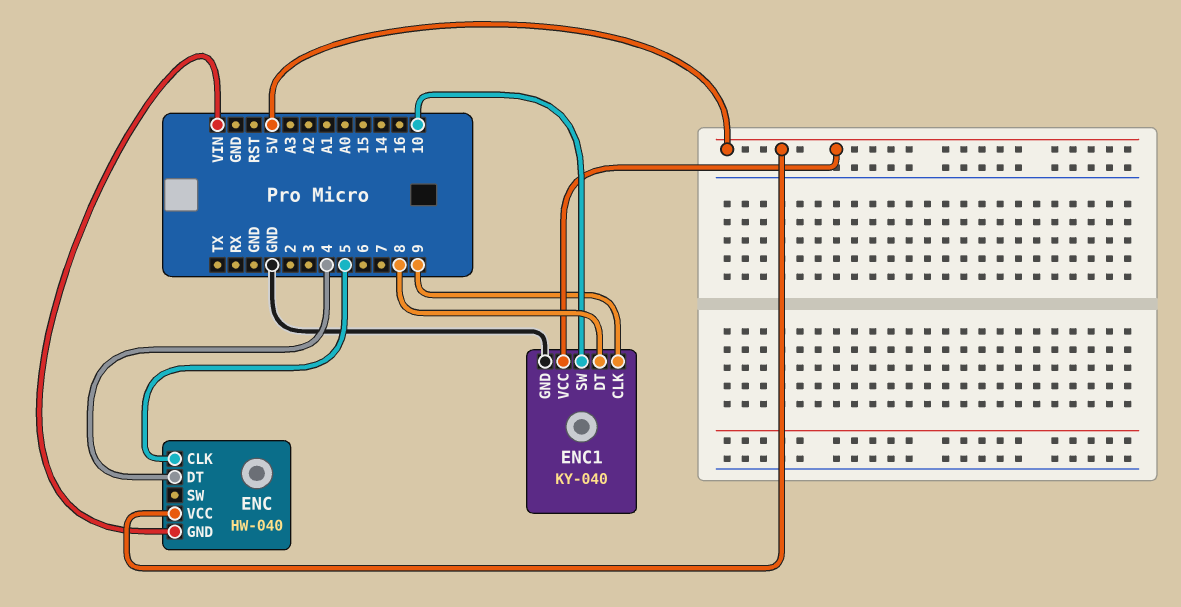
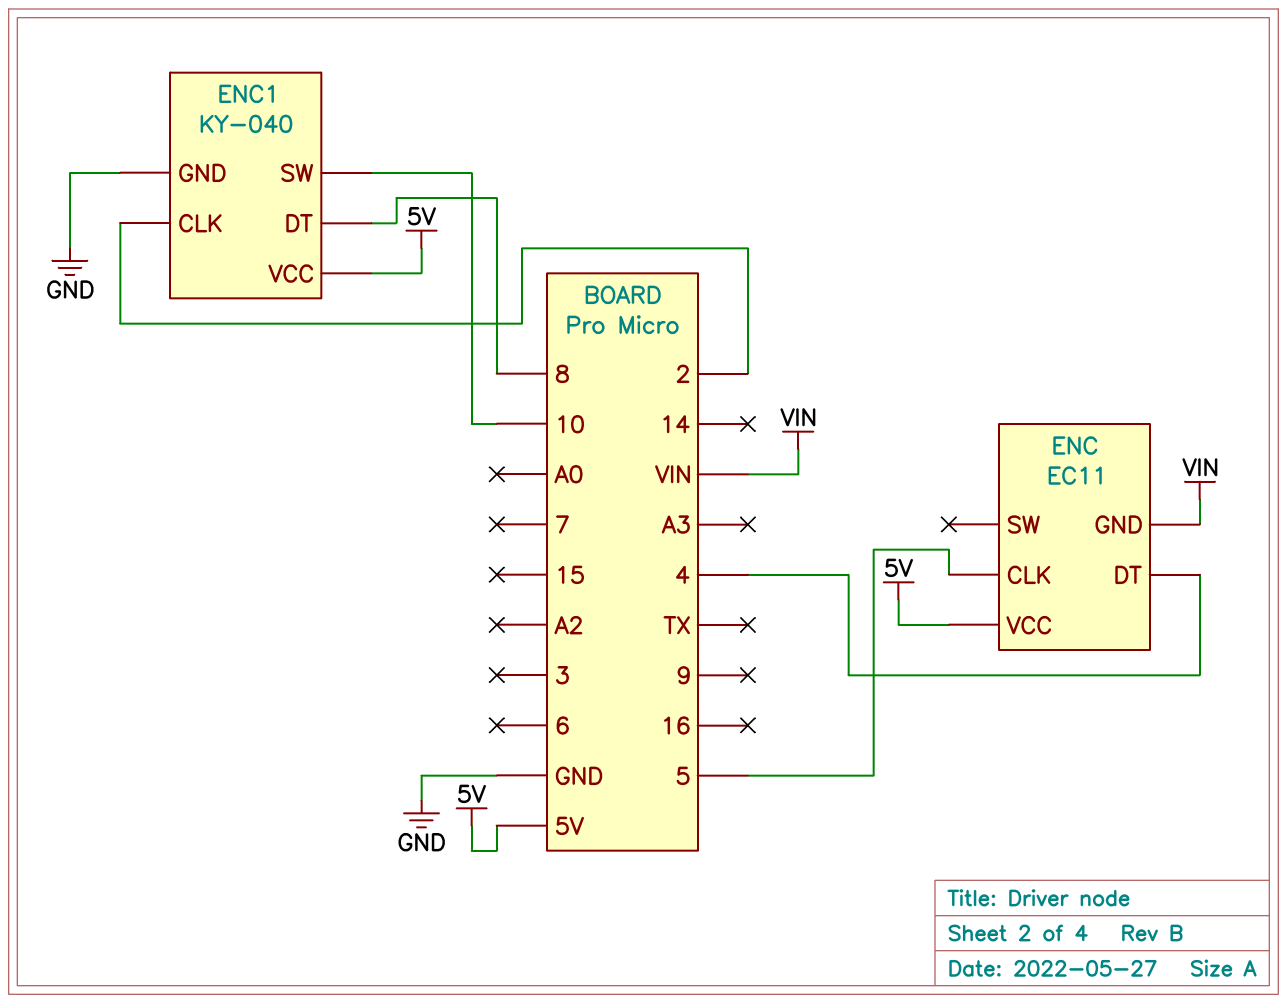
ENC: HW-040 -> EC11
ENC1 pin CLK: 9 -> 2

